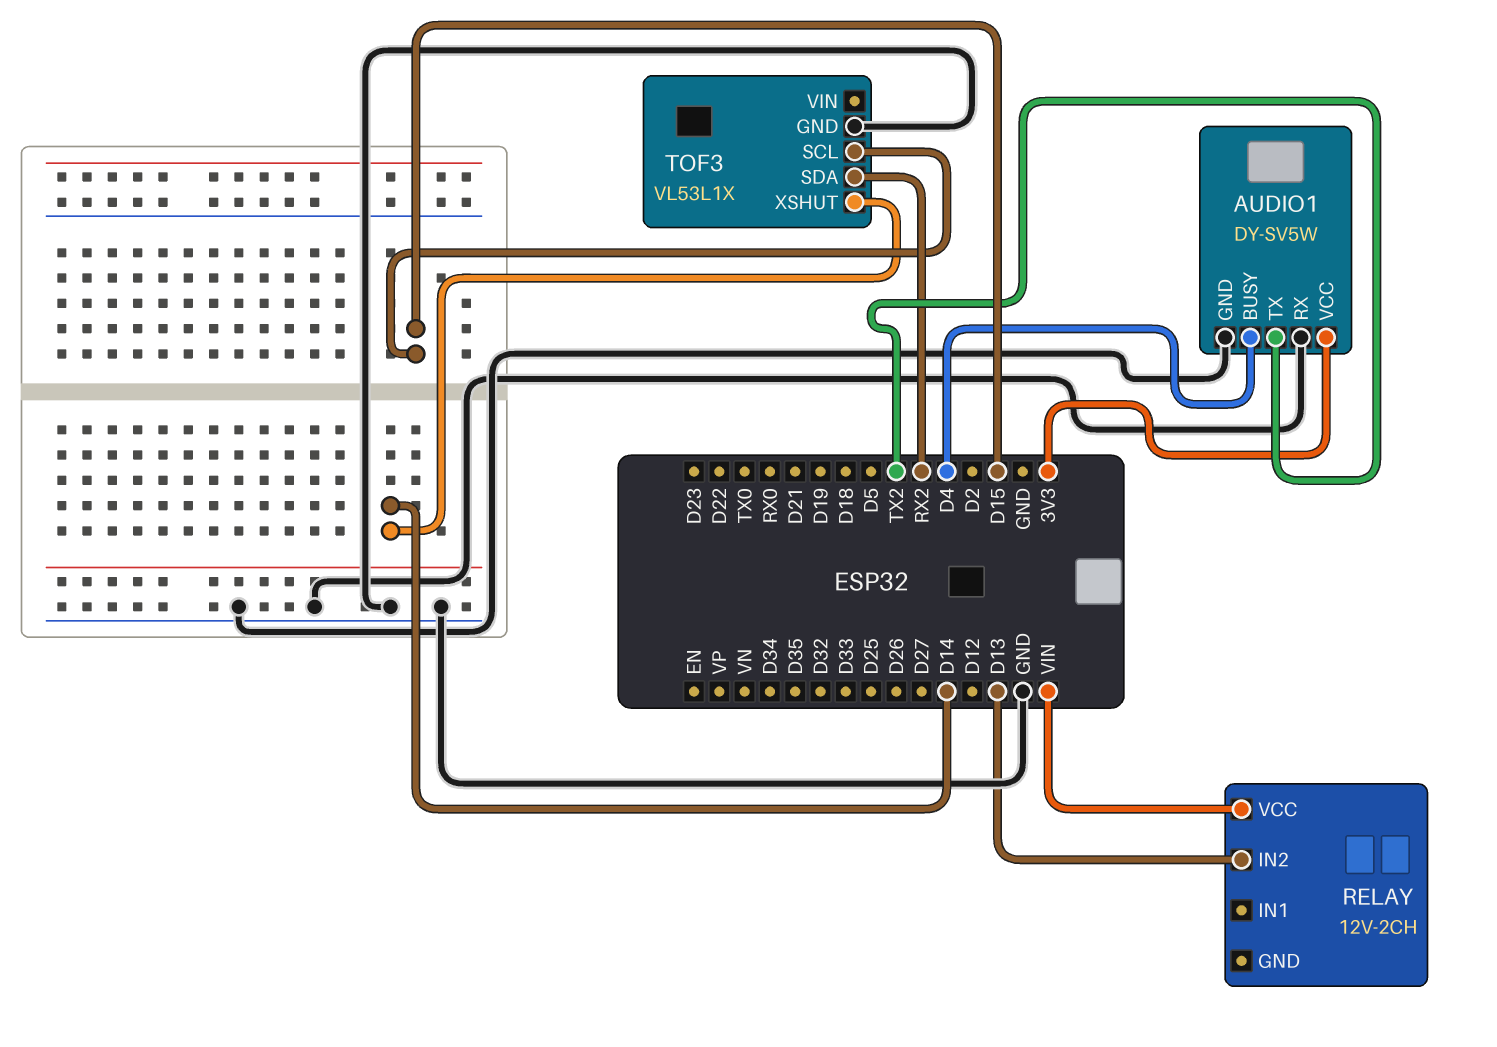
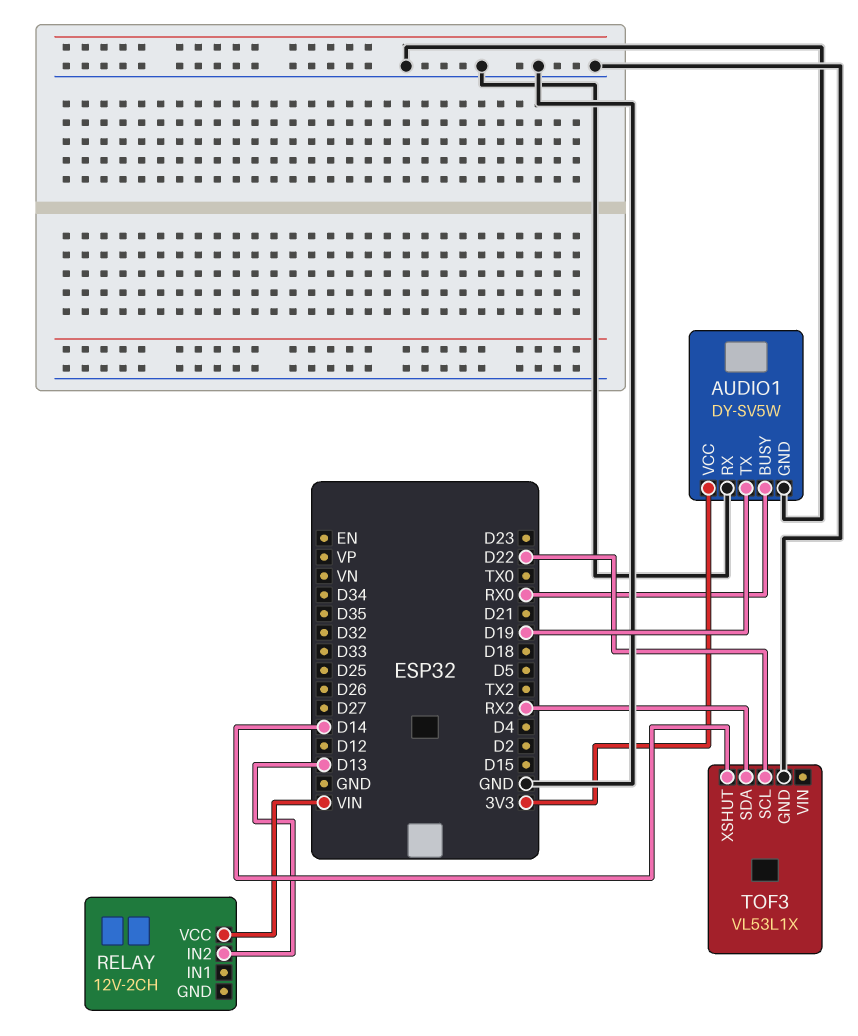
AUDIO1 pin BUSY: D4 -> RX0
AUDIO1 pin TX: TX2 -> D19
TOF3 pin SCL: D15 -> D22

